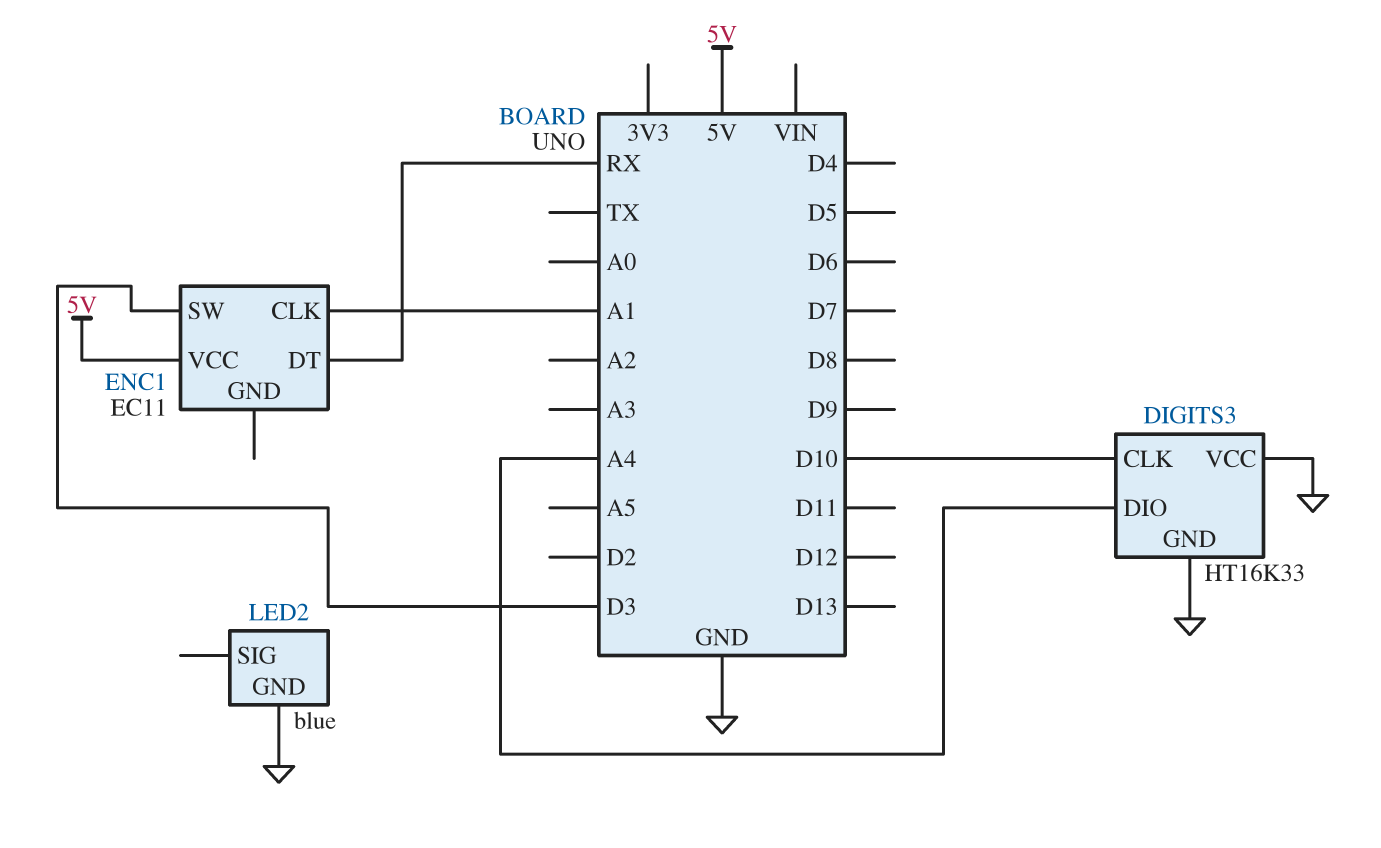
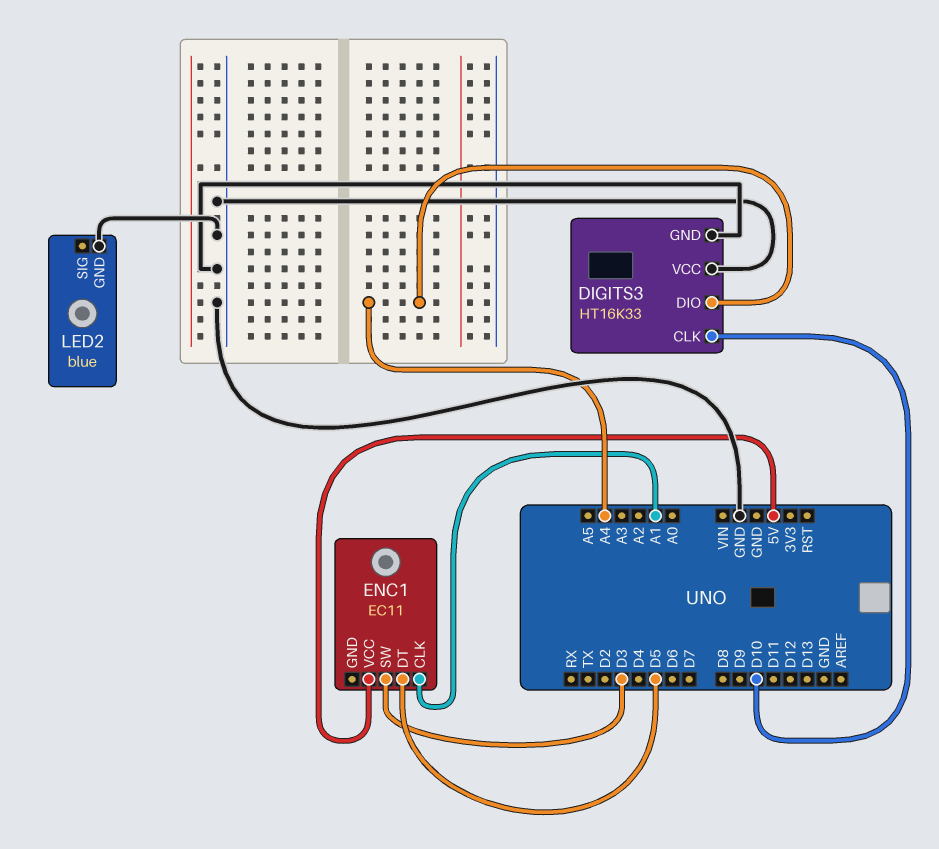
ENC1 pin DT: RX -> D5

